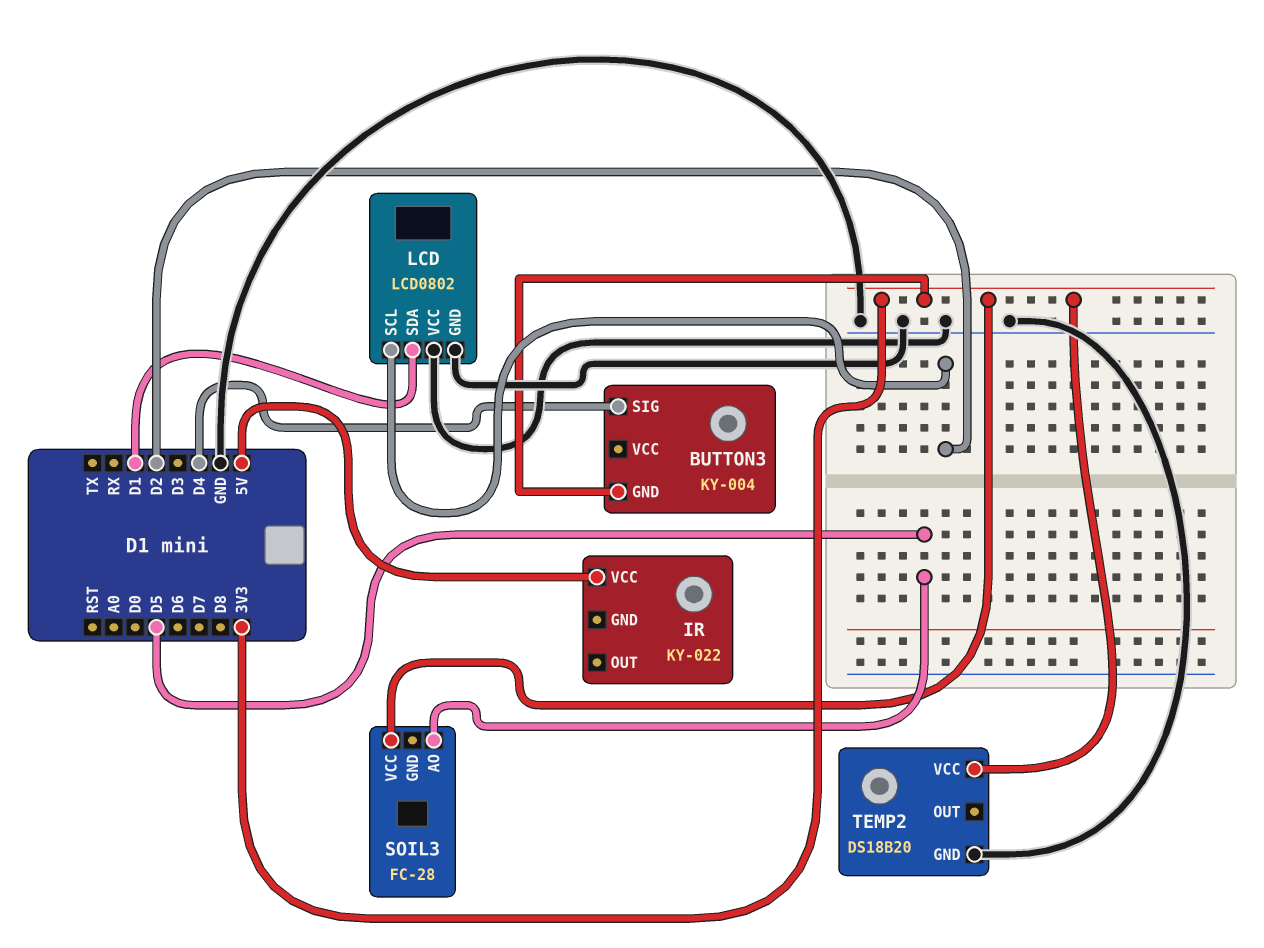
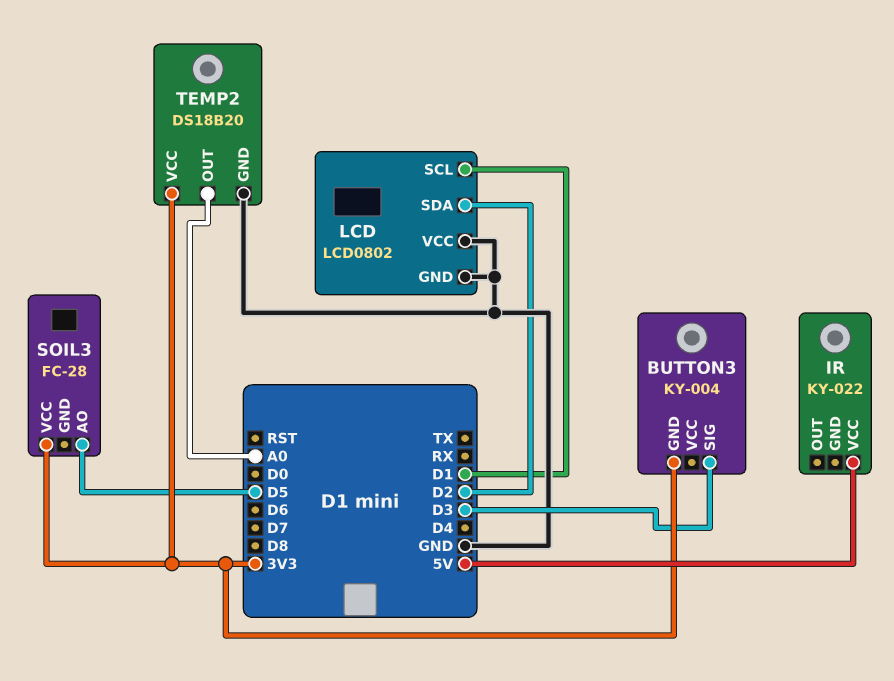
BUTTON3 pin SIG: D4 -> D3
LCD pin SCL: D2 -> D1
LCD pin SDA: D1 -> D2
TEMP2 pin OUT: none -> A0

